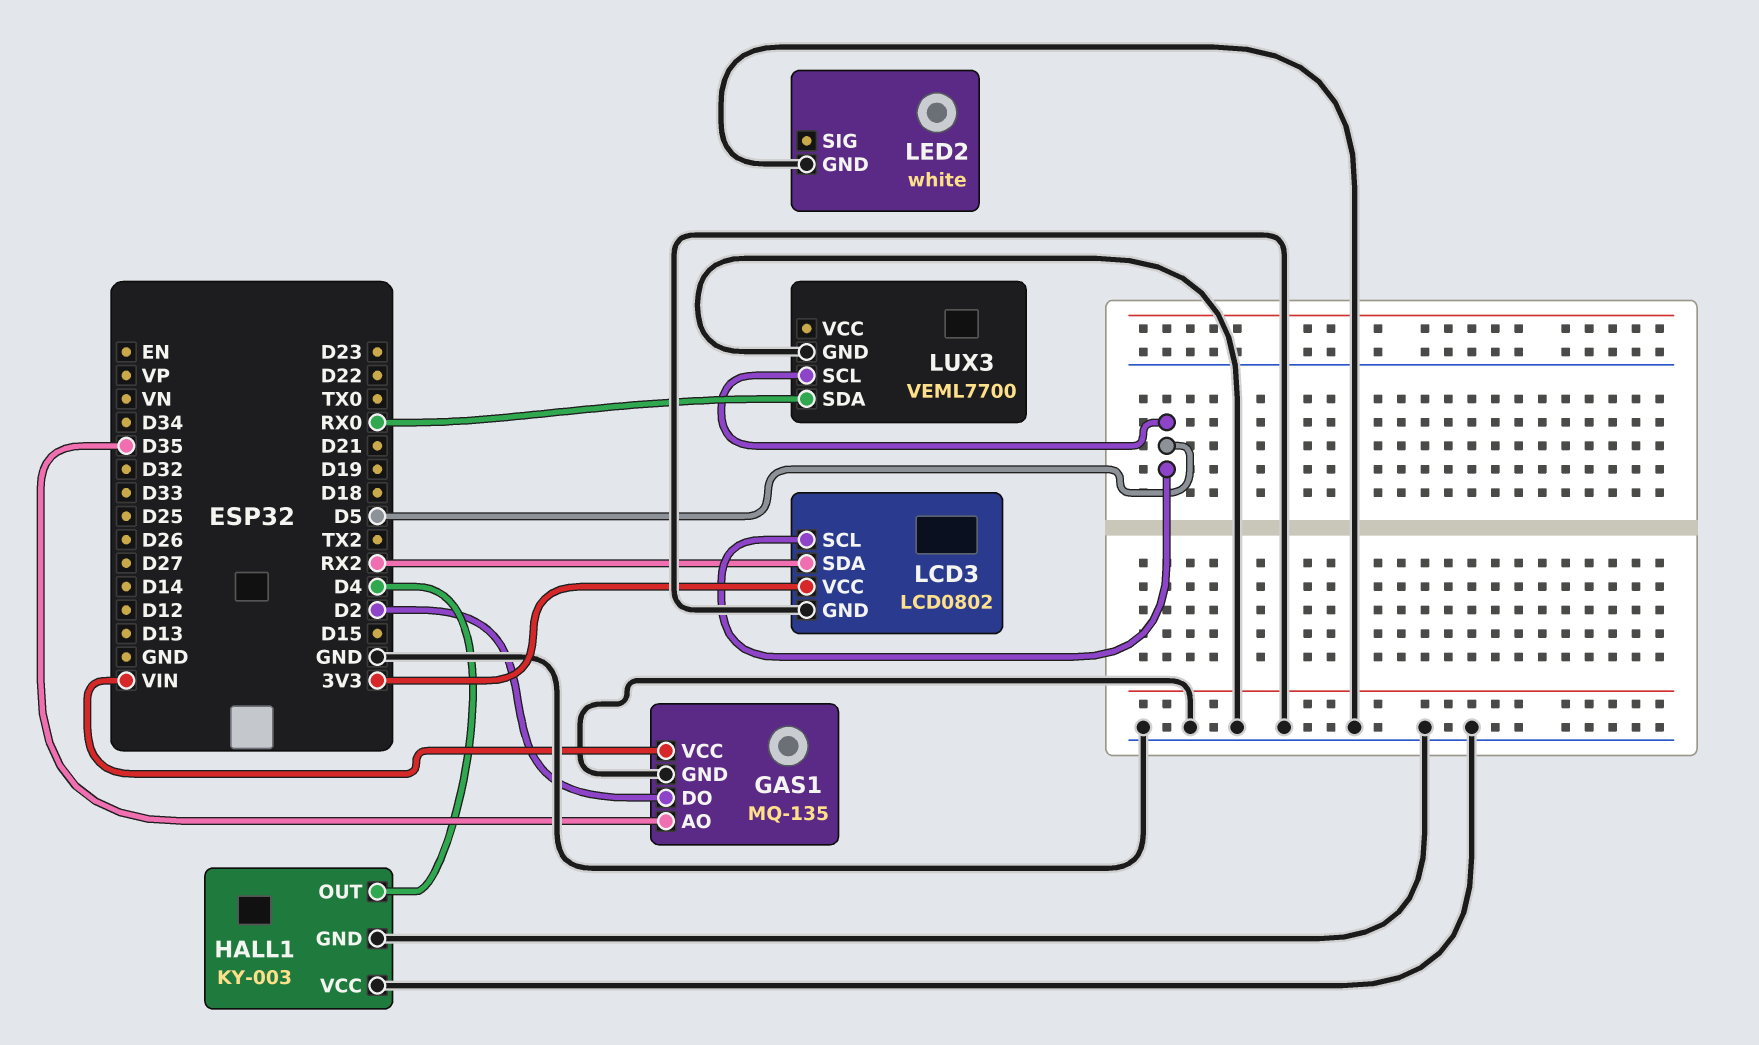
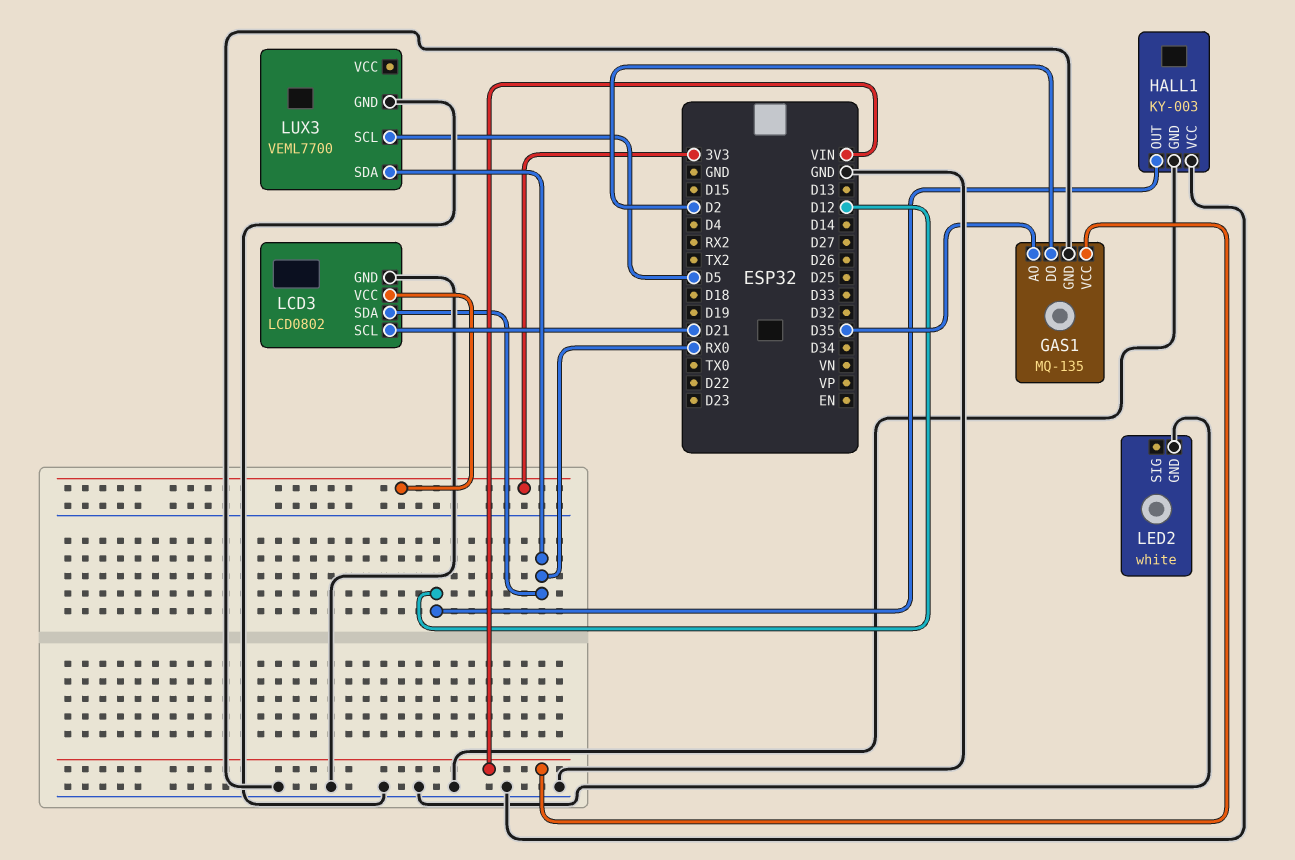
HALL1 pin OUT: D4 -> D12
LCD3 pin SCL: D5 -> D21
LCD3 pin SDA: RX2 -> RX0

